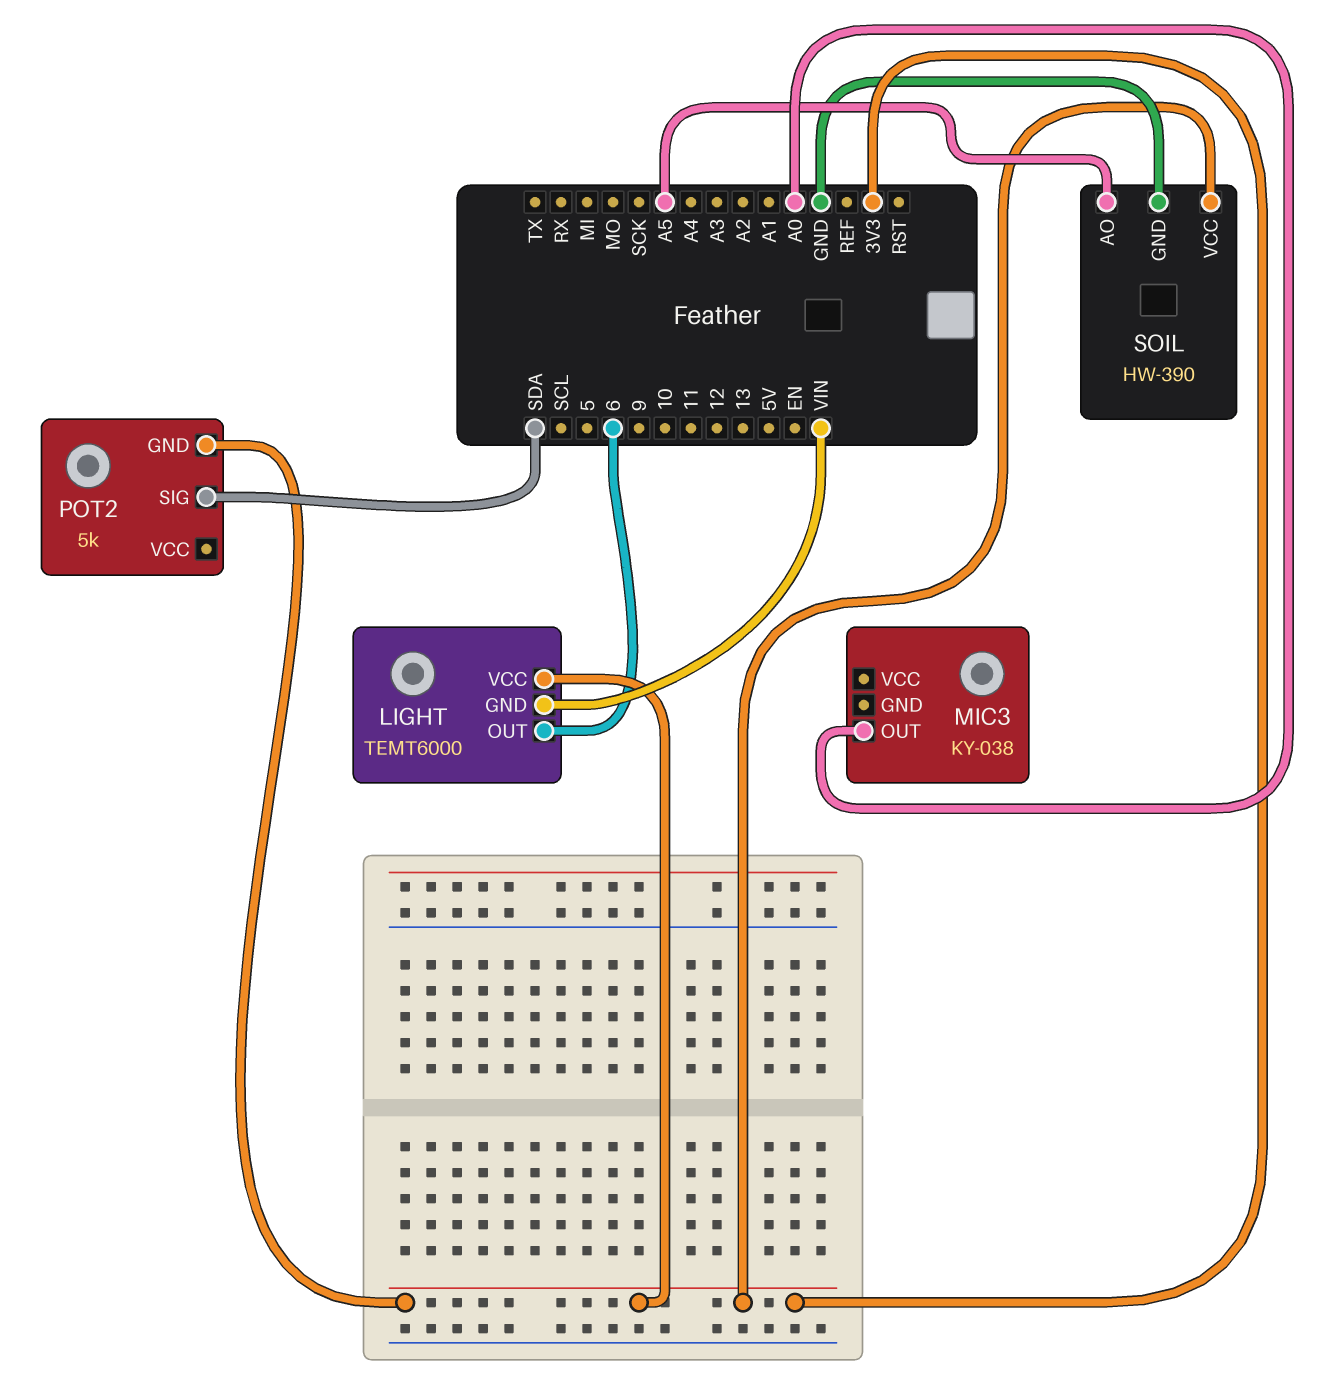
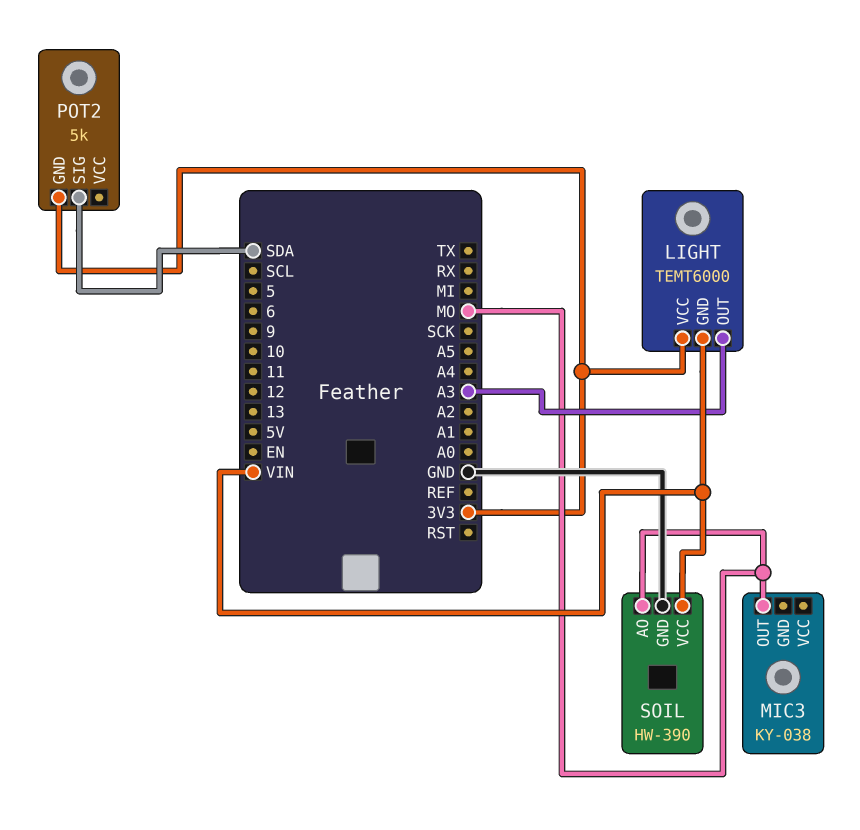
LIGHT pin OUT: 6 -> A3
MIC3 pin OUT: A0 -> MO
SOIL pin AO: A5 -> MO
SOIL pin VCC: 3V3 -> VIN

